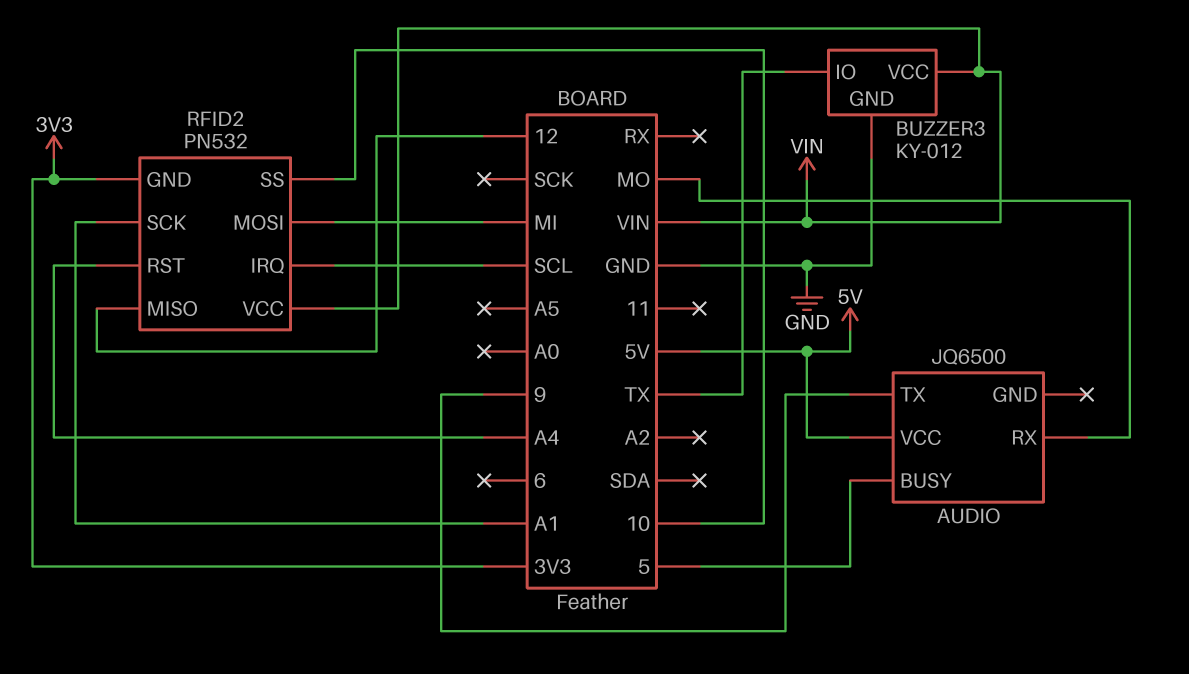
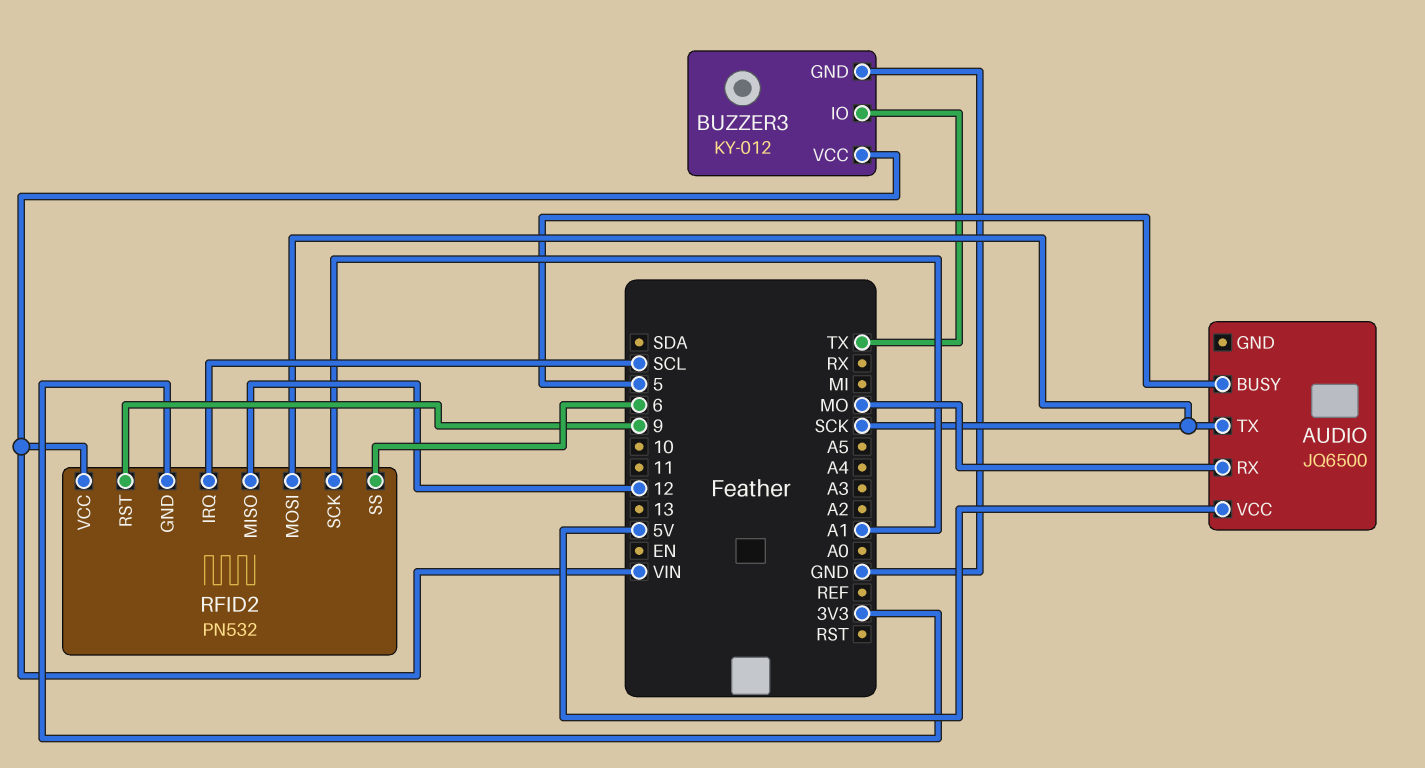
AUDIO pin TX: 9 -> SCK
RFID2 pin MOSI: MI -> SCK
RFID2 pin RST: A4 -> 9
RFID2 pin SS: 10 -> 6

